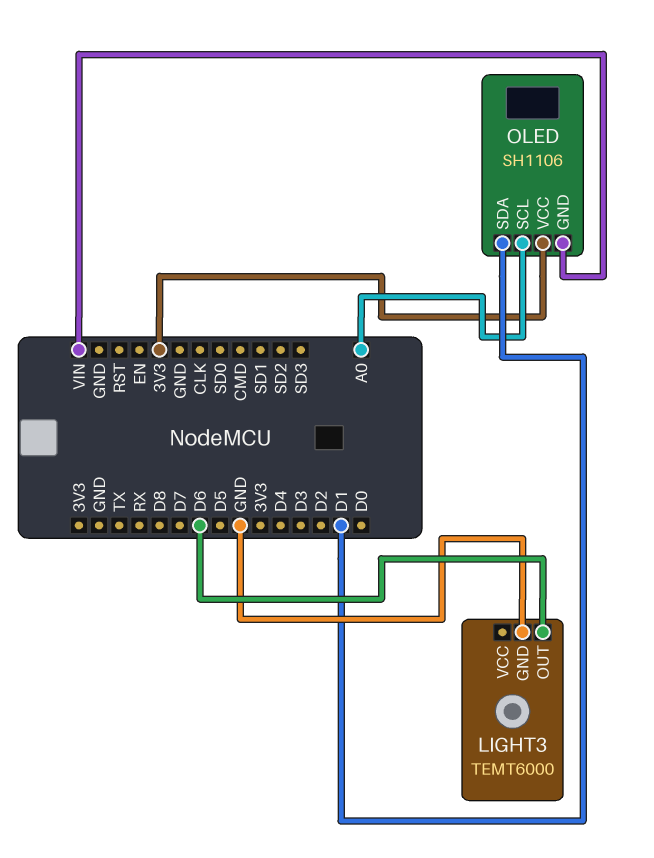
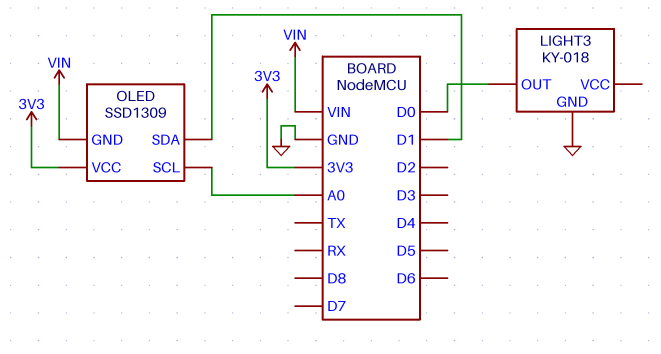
LIGHT3: TEMT6000 -> KY-018
LIGHT3 pin OUT: D6 -> D0
OLED: SH1106 -> SSD1309

